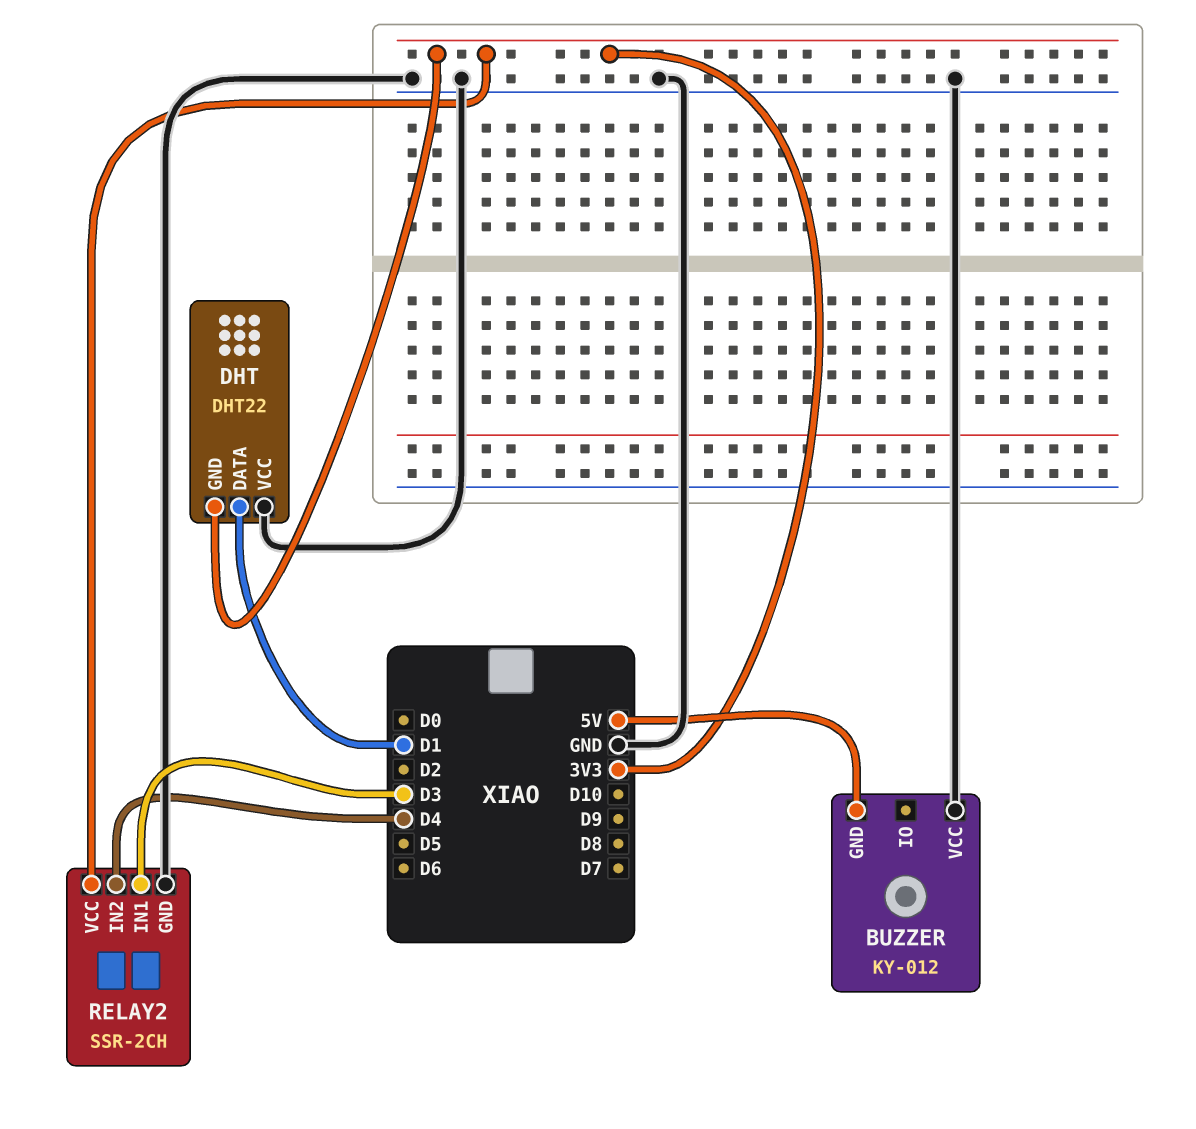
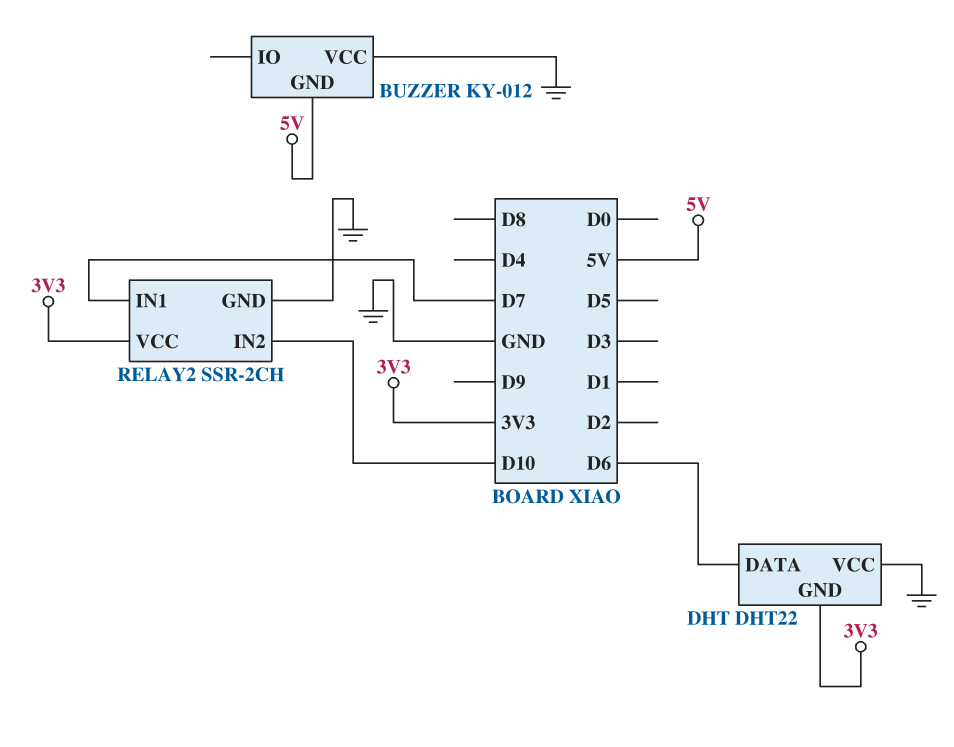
DHT pin DATA: D1 -> D6
RELAY2 pin IN1: D3 -> D7
RELAY2 pin IN2: D4 -> D10

